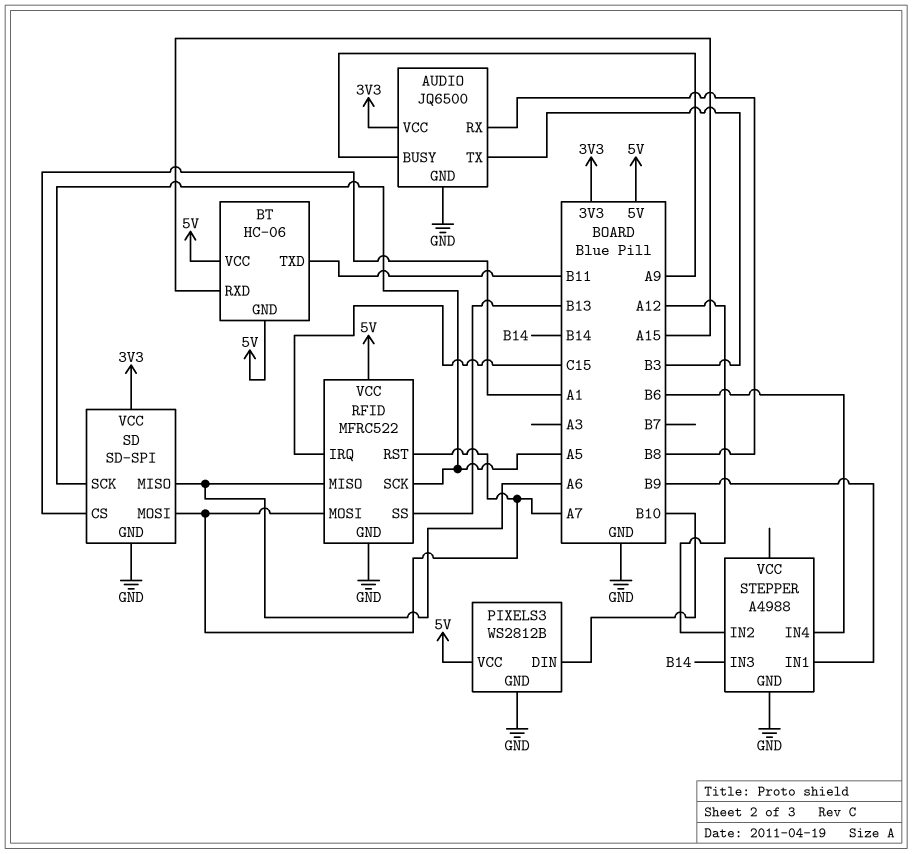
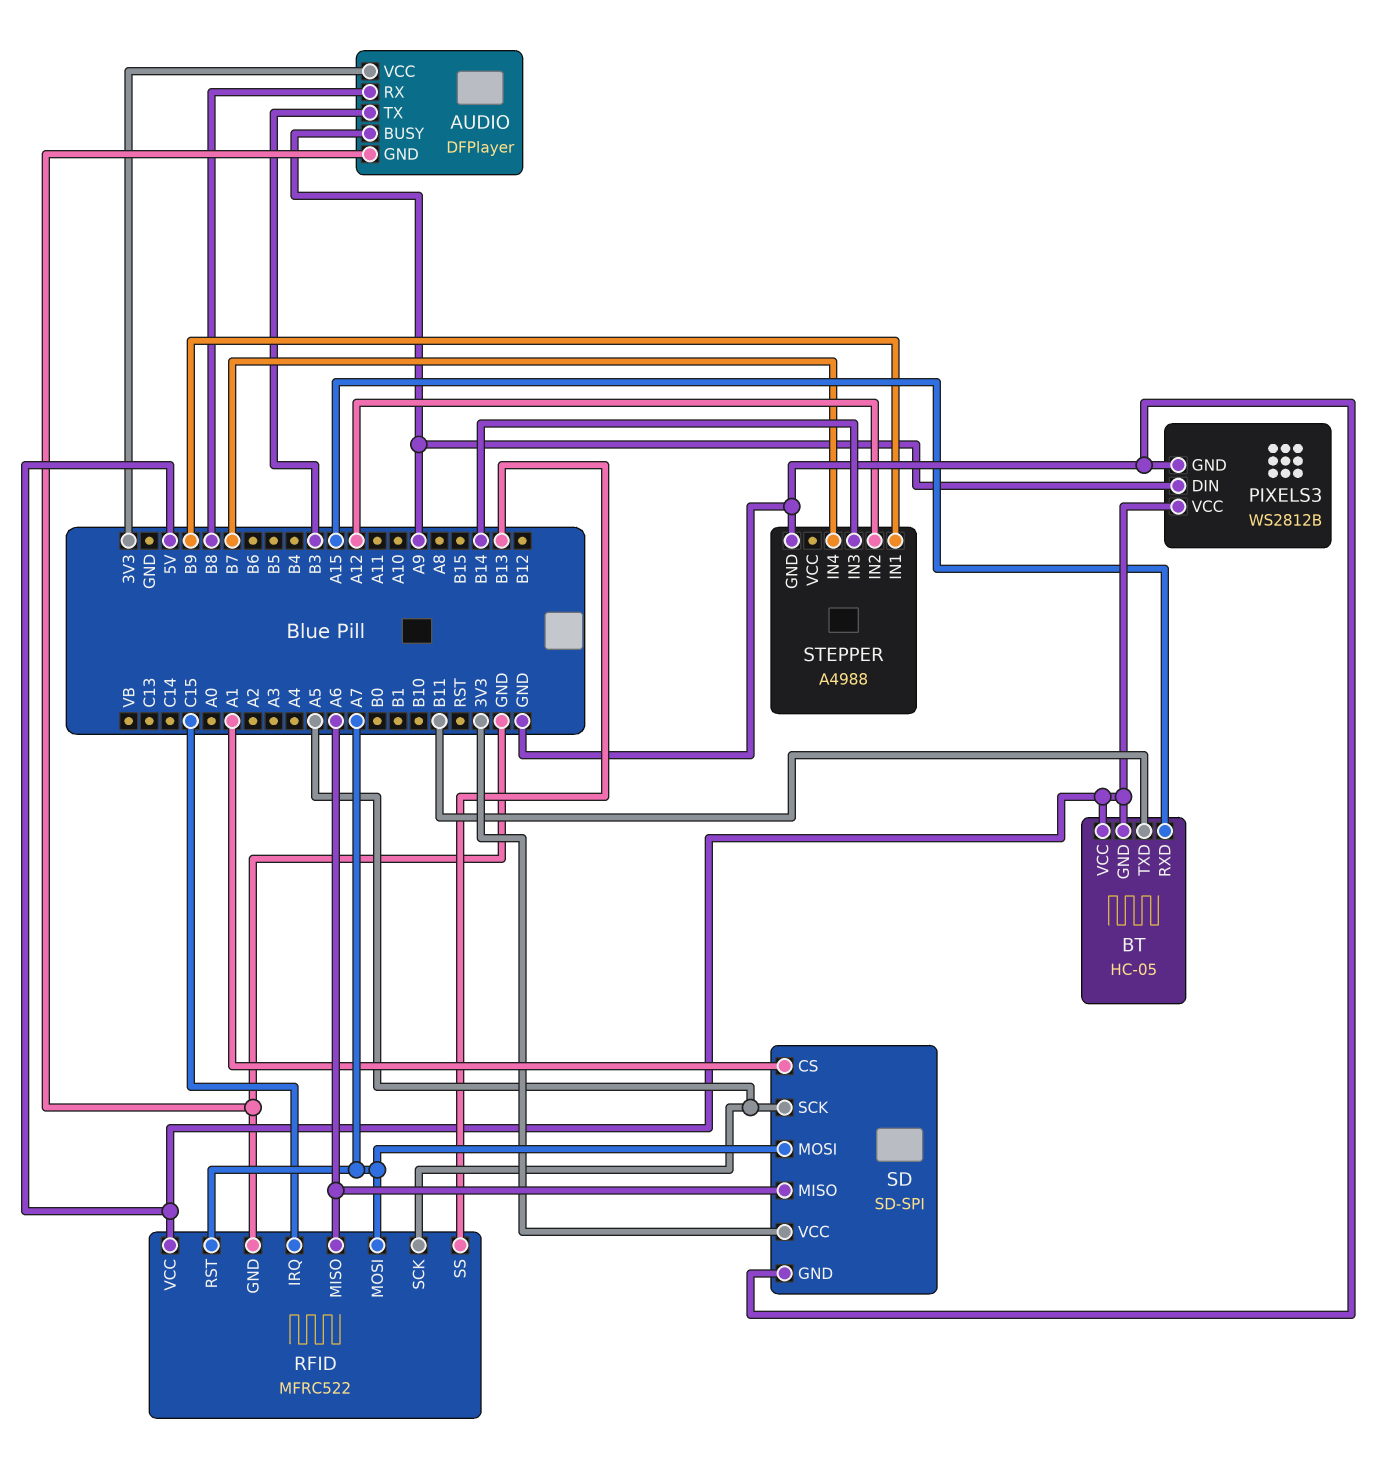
AUDIO: JQ6500 -> DFPlayer
BT: HC-06 -> HC-05
PIXELS3 pin DIN: B10 -> A9
STEPPER pin IN4: B6 -> B7

